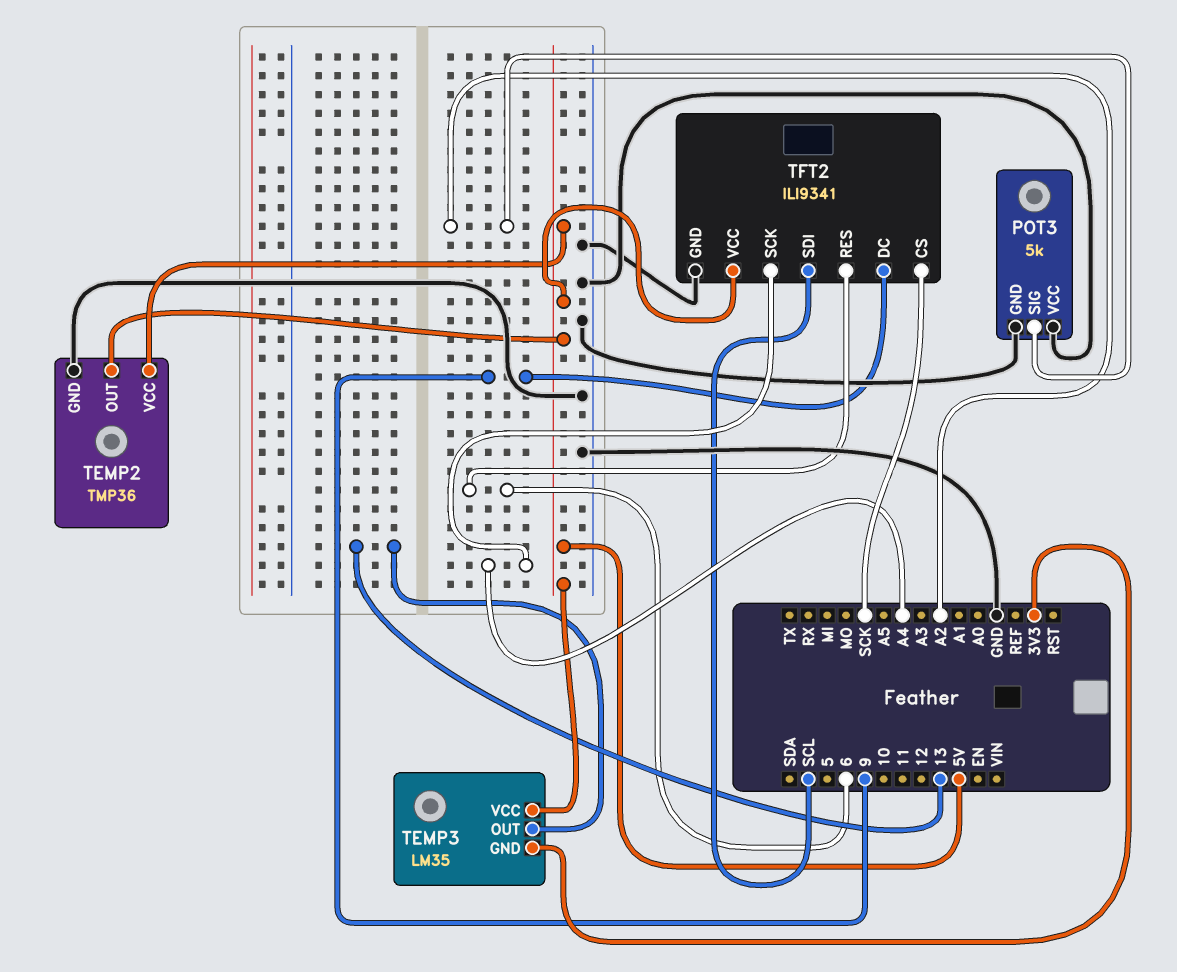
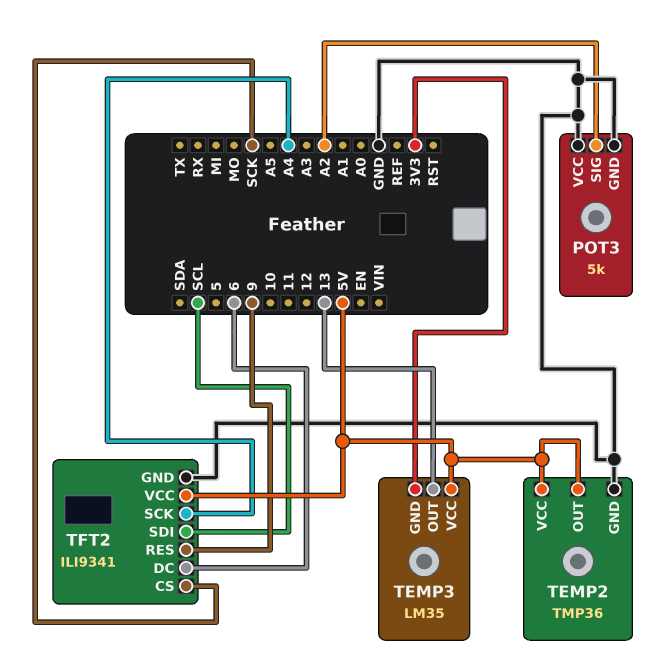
TFT2 pin DC: 9 -> 6
TFT2 pin RES: 6 -> 9

